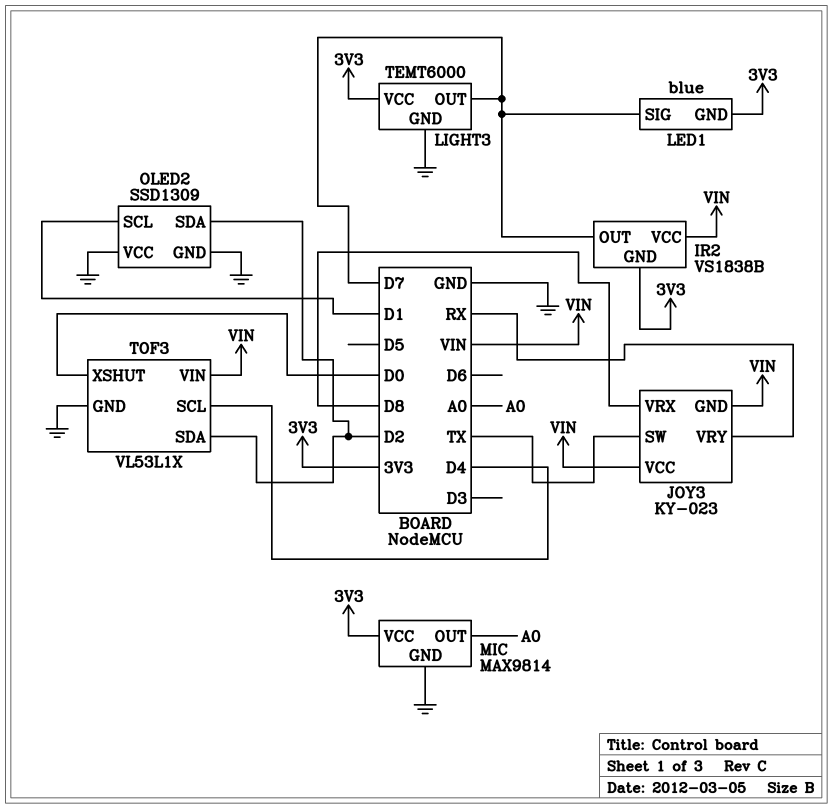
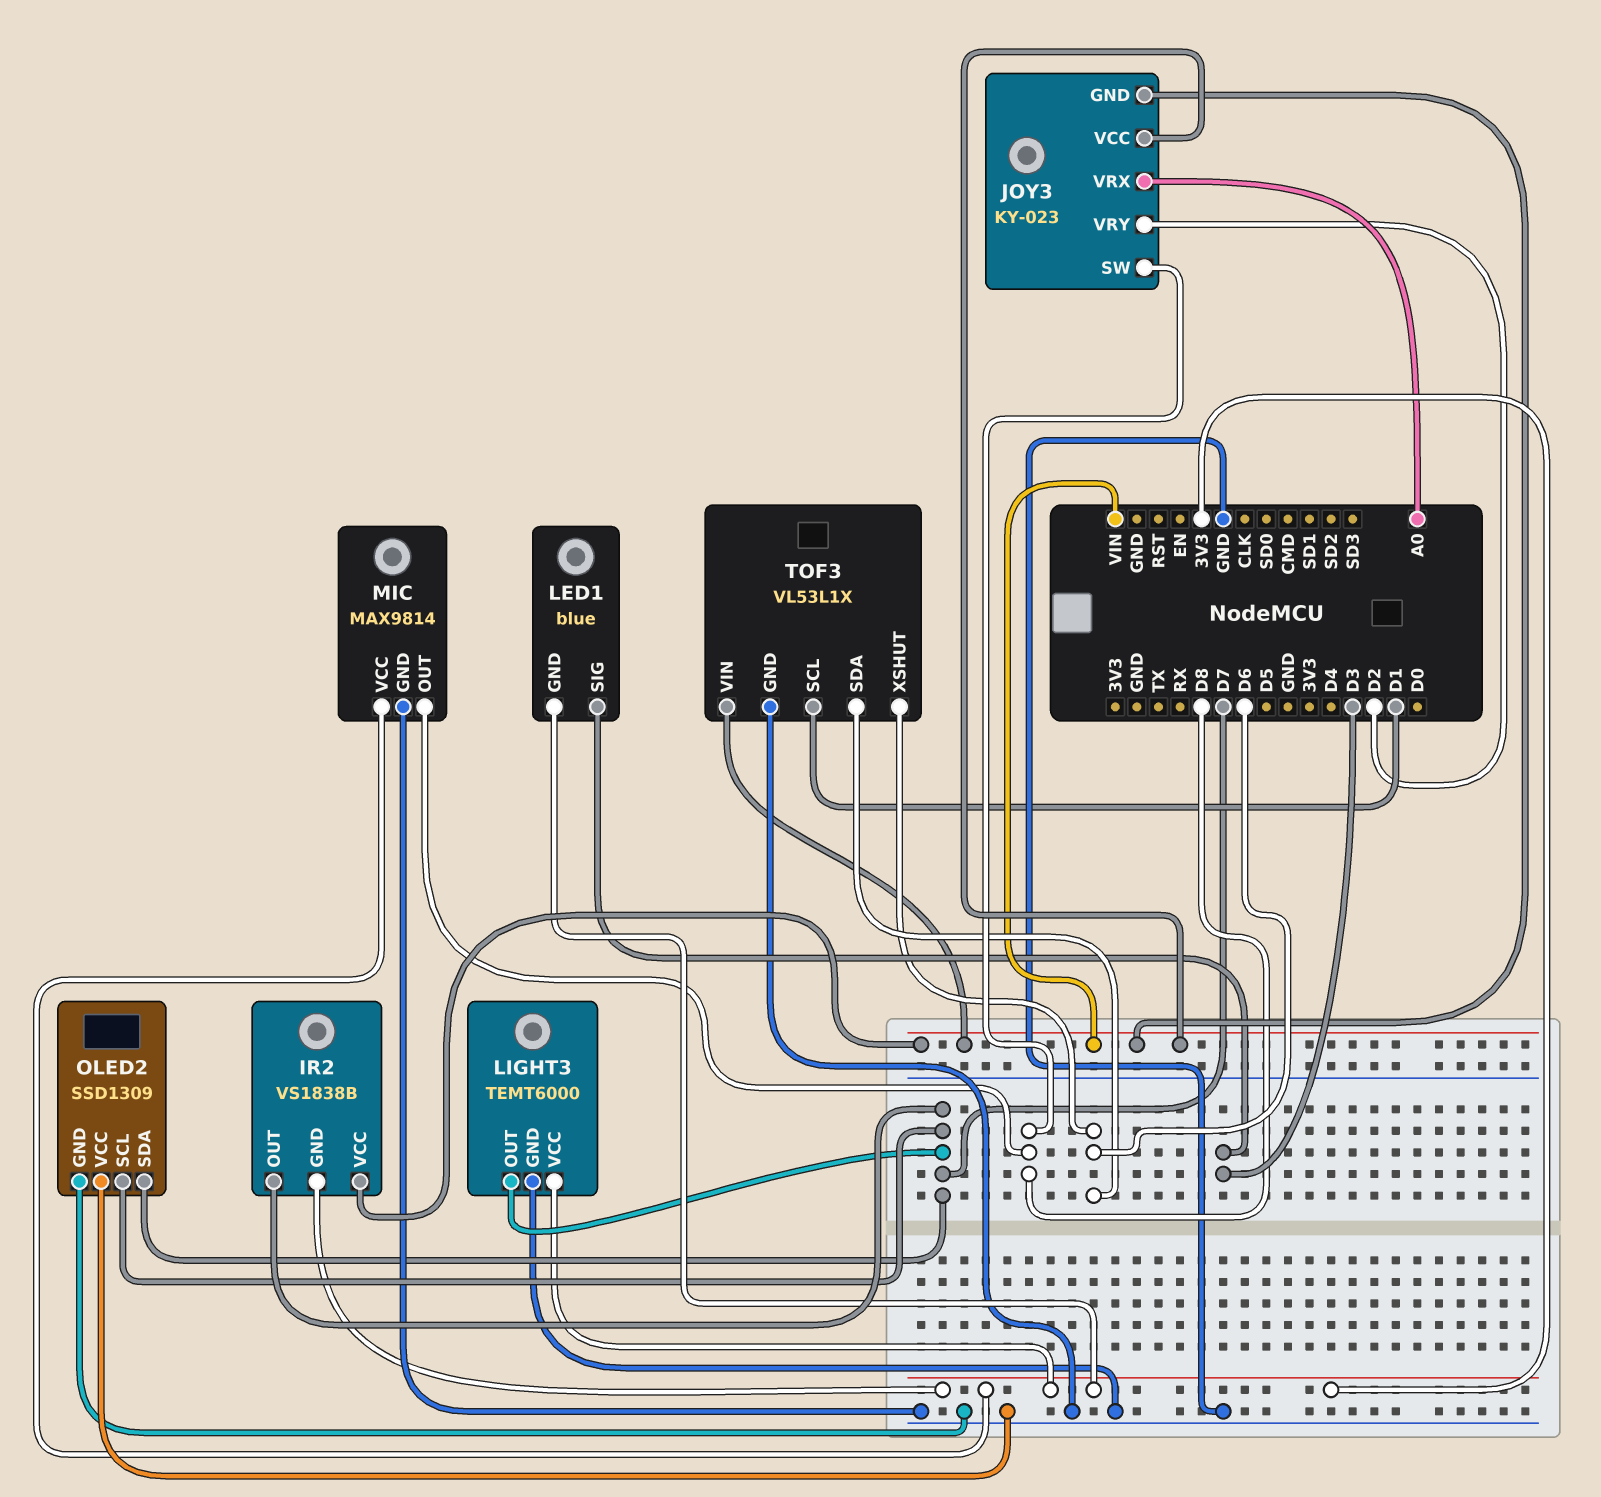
JOY3 pin SW: TX -> D8
JOY3 pin VRX: D8 -> A0
JOY3 pin VRY: RX -> D2
LED1 pin SIG: D7 -> D3
MIC pin OUT: A0 -> D8
OLED2 pin SCL: D1 -> D7
OLED2 pin SDA: D2 -> D7
TOF3 pin SCL: D4 -> D1
TOF3 pin SDA: D2 -> D6
TOF3 pin XSHUT: D0 -> D6

